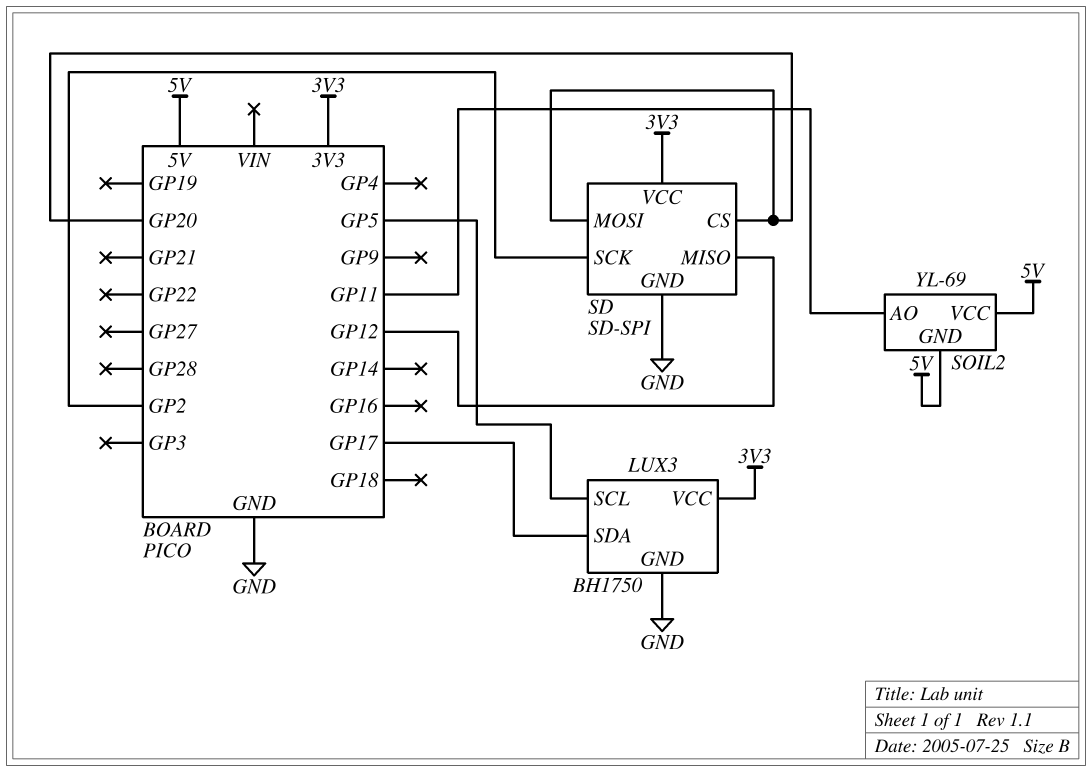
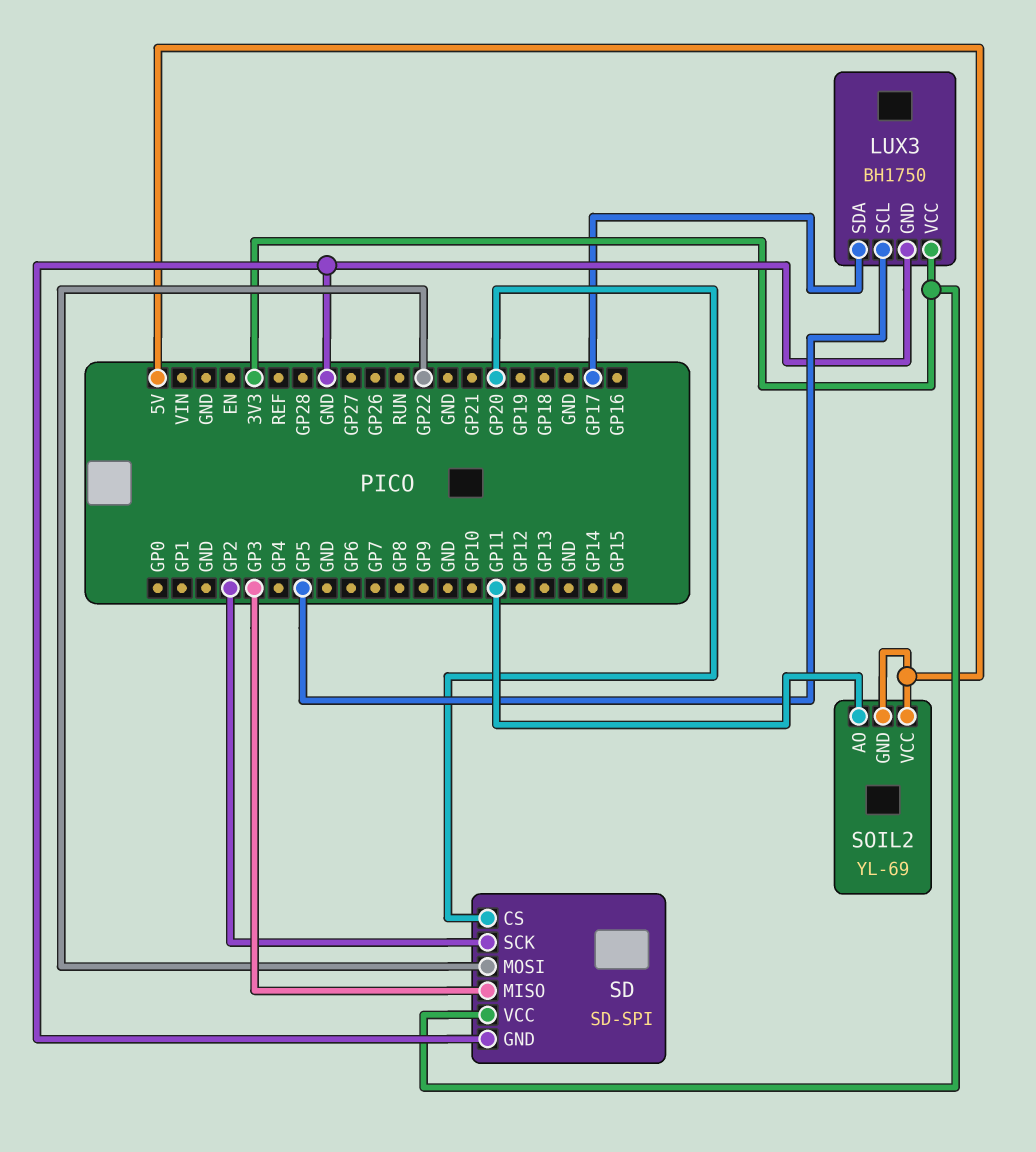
SD pin MISO: GP12 -> GP3
SD pin MOSI: GP20 -> GP22

